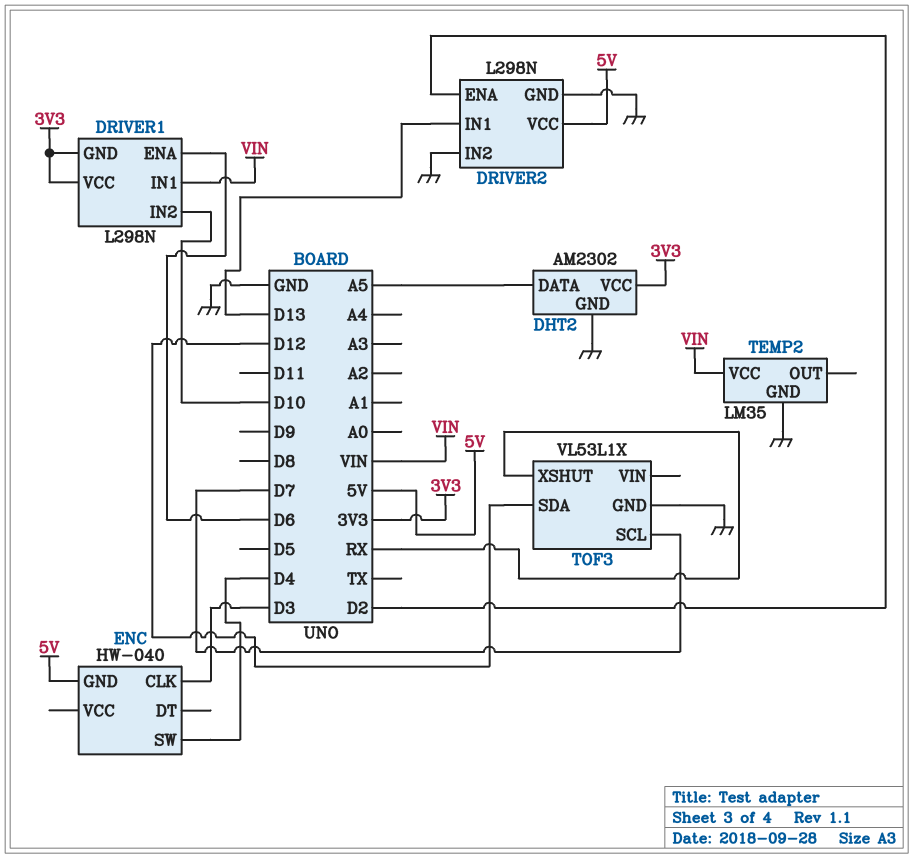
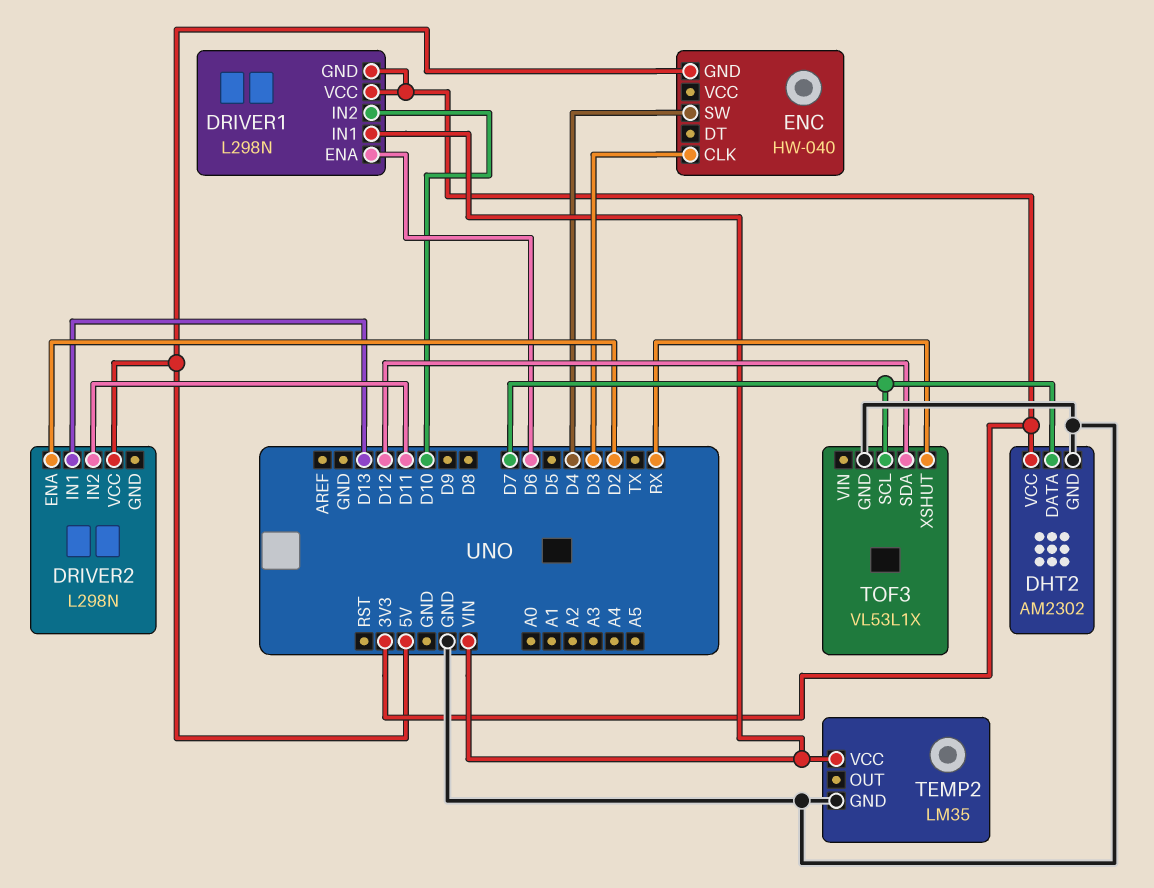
DHT2 pin DATA: A5 -> D7
DRIVER2 pin GND: GND -> none
DRIVER2 pin IN2: GND -> D11

